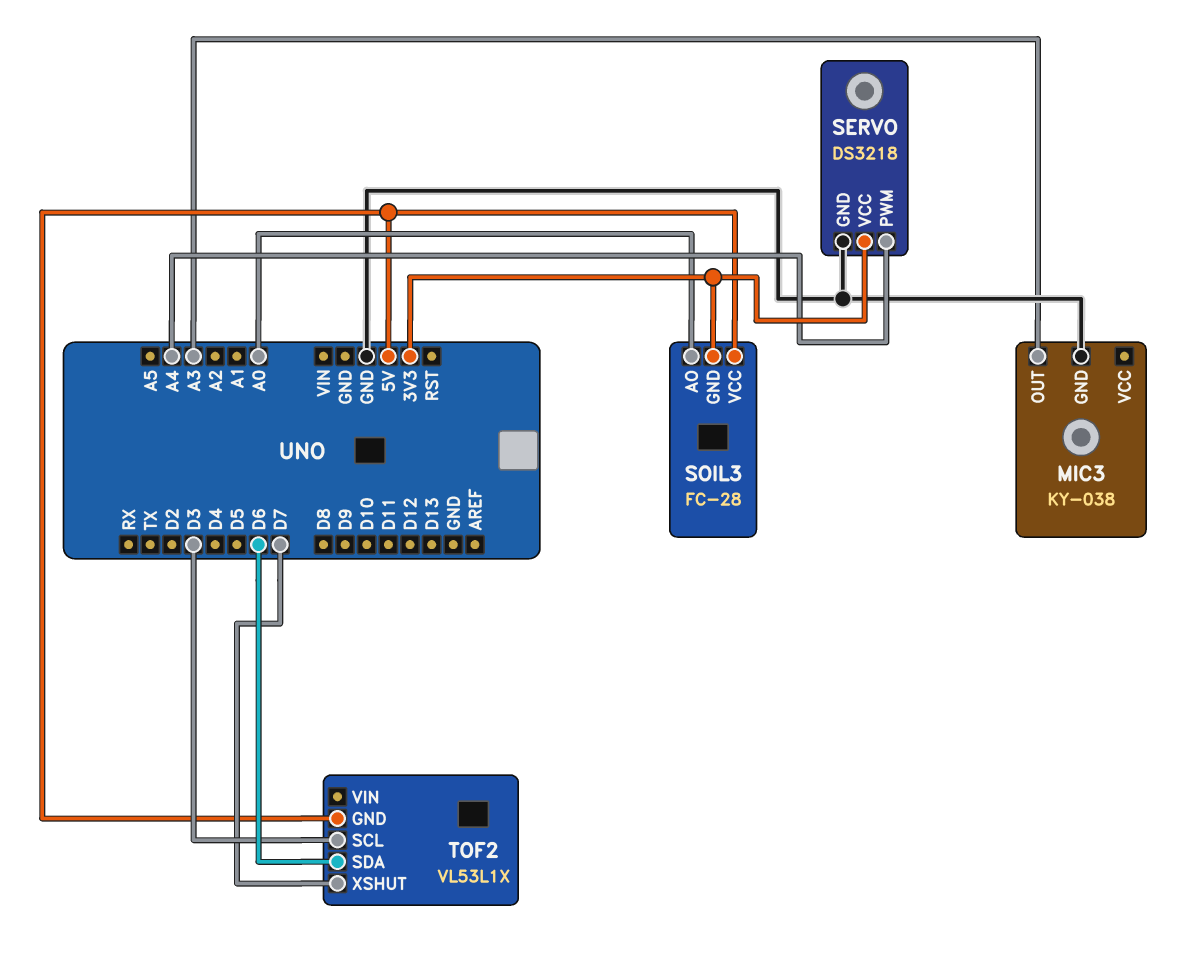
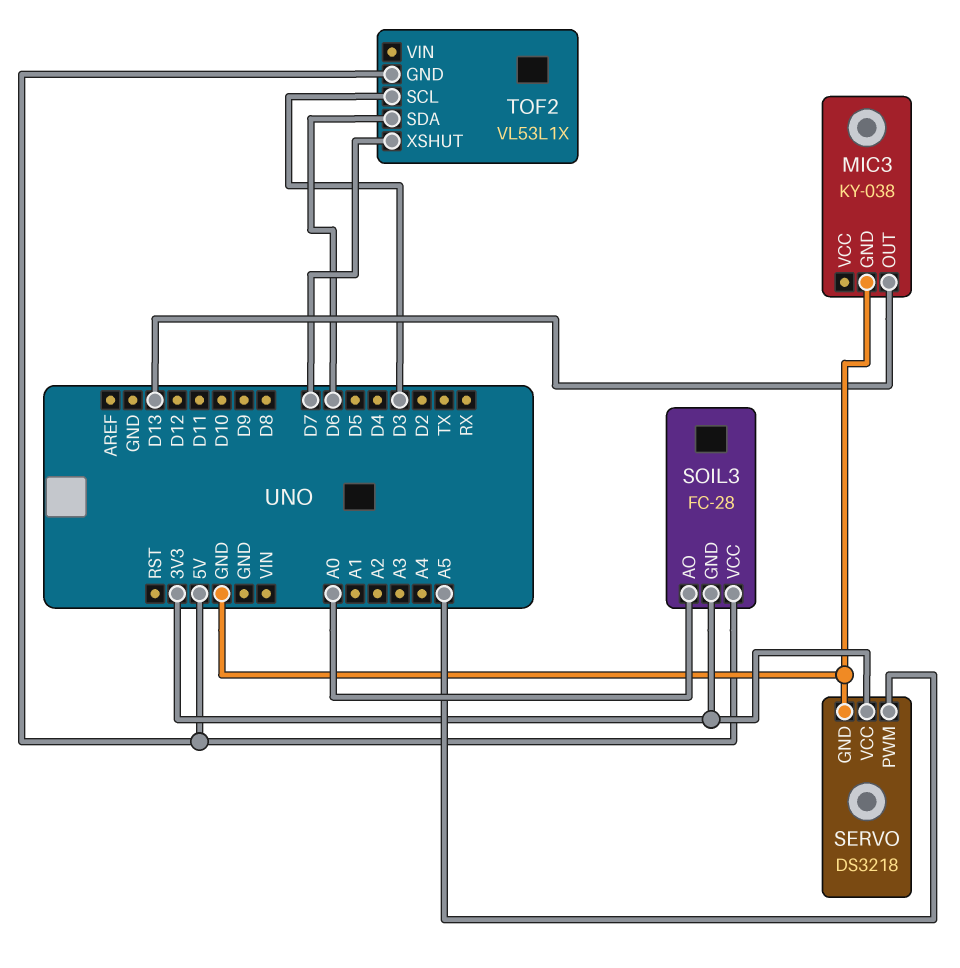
MIC3 pin OUT: A3 -> D13
SERVO pin PWM: A4 -> A5

